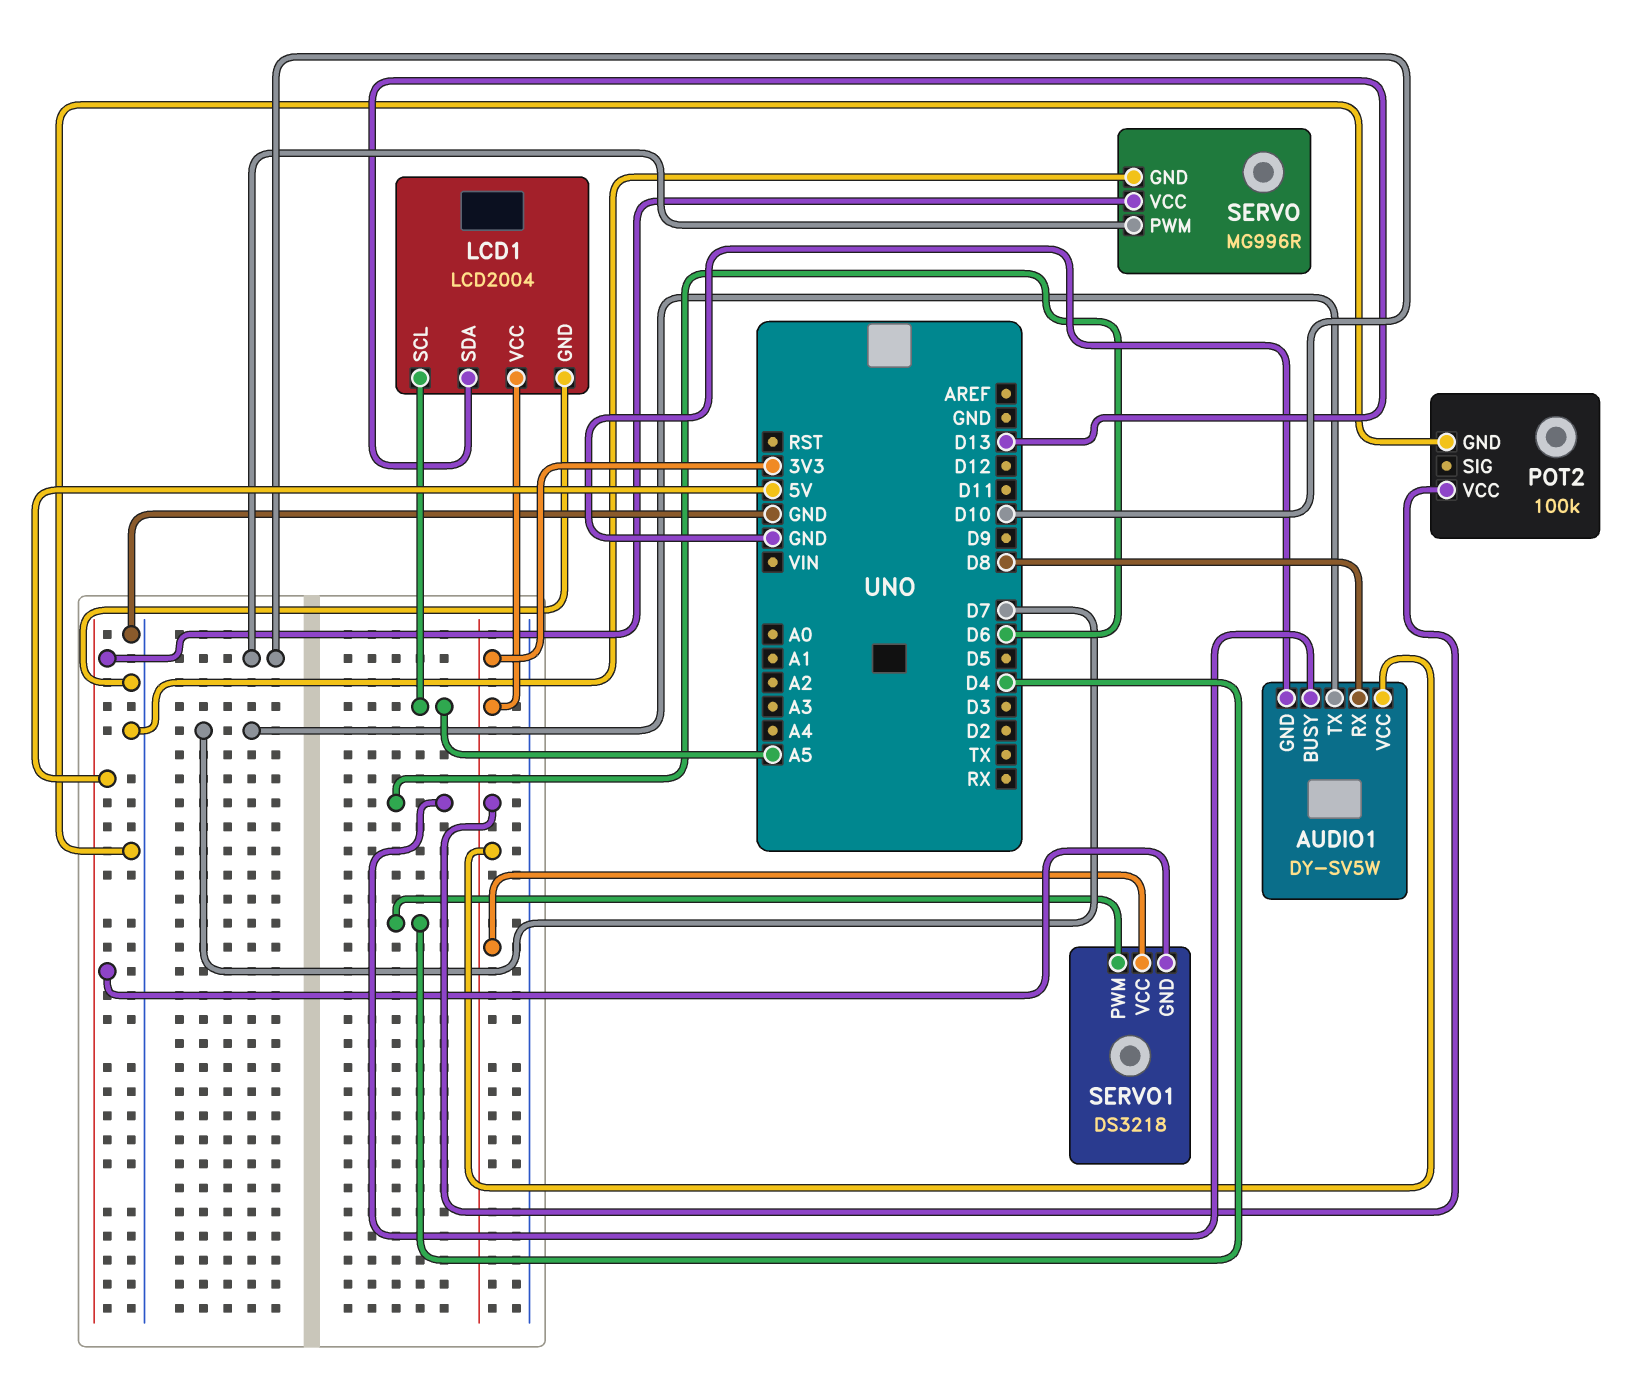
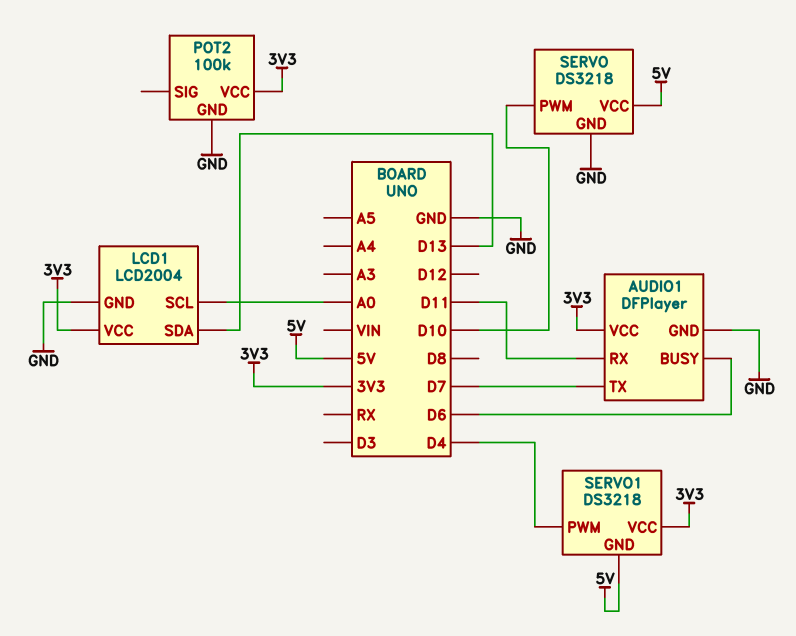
AUDIO1: DY-SV5W -> DFPlayer
AUDIO1 pin RX: D8 -> D11
LCD1 pin SCL: A5 -> A0
SERVO: MG996R -> DS3218

